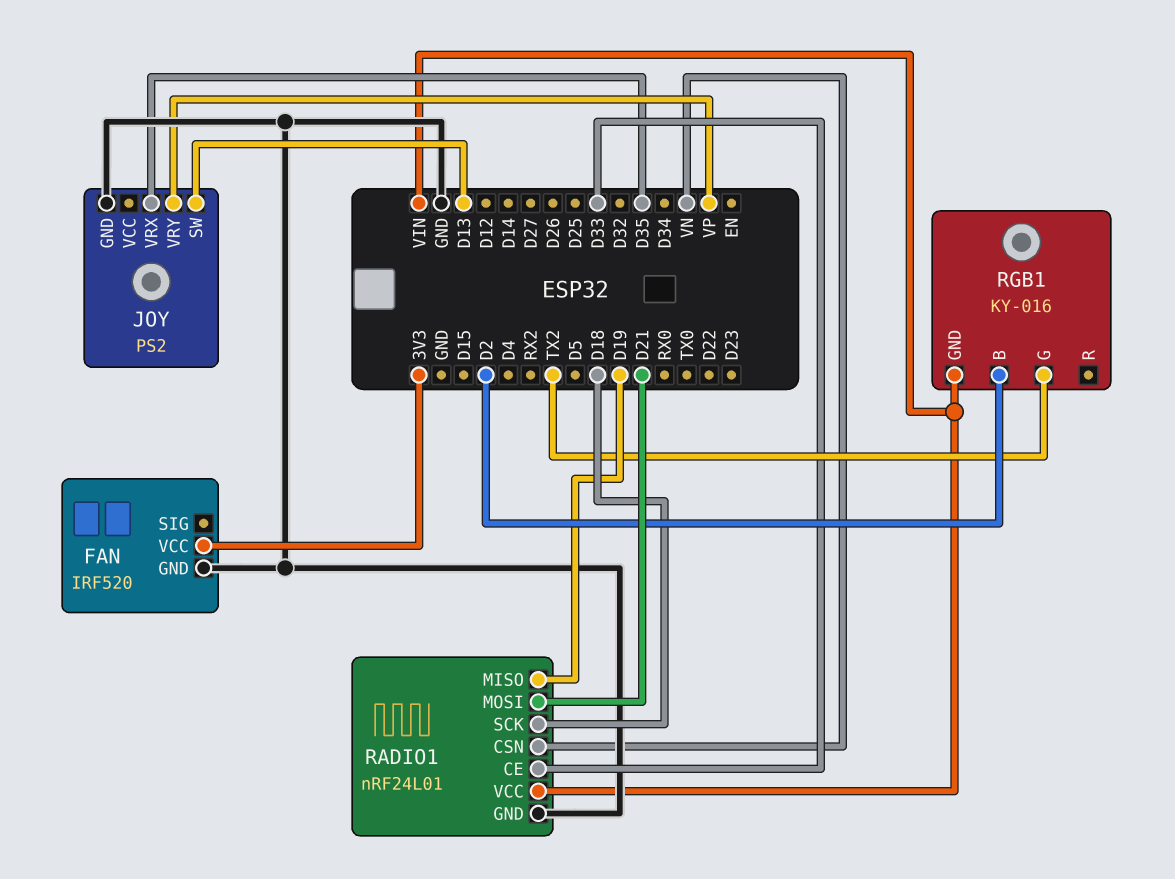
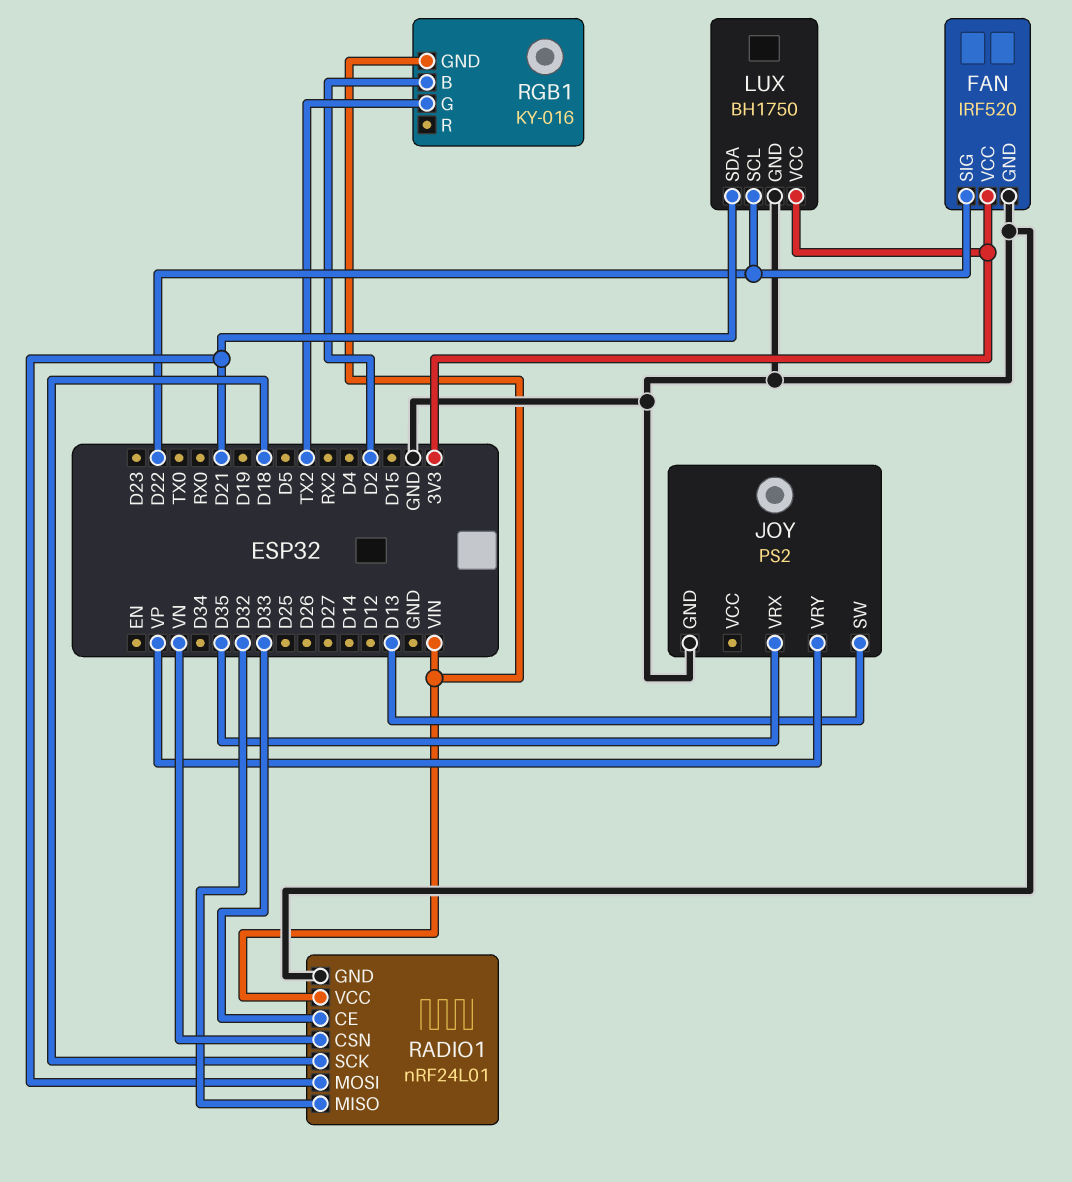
FAN pin SIG: none -> D22
LUX: none -> BH1750
LUX pin GND: none -> GND
LUX pin SCL: none -> D22
LUX pin SDA: none -> D21
LUX pin VCC: none -> 3V3
RADIO1 pin MISO: D19 -> D32

